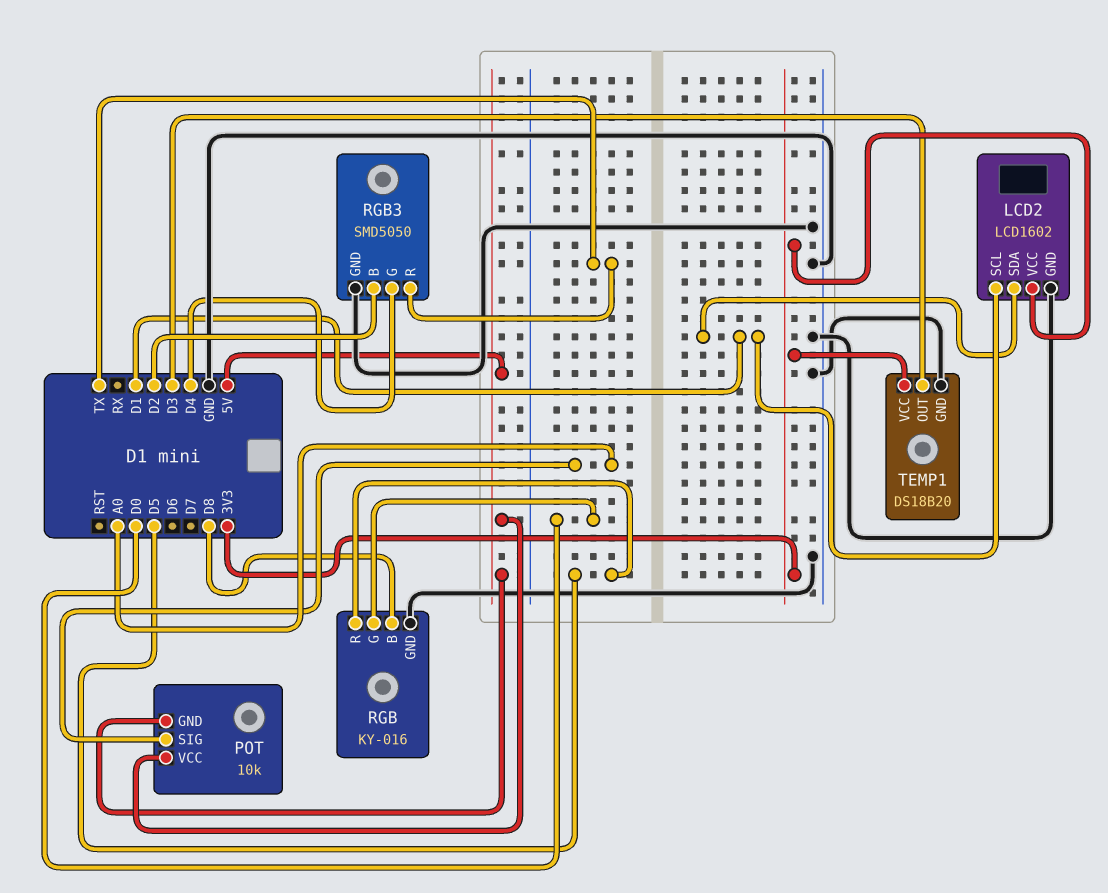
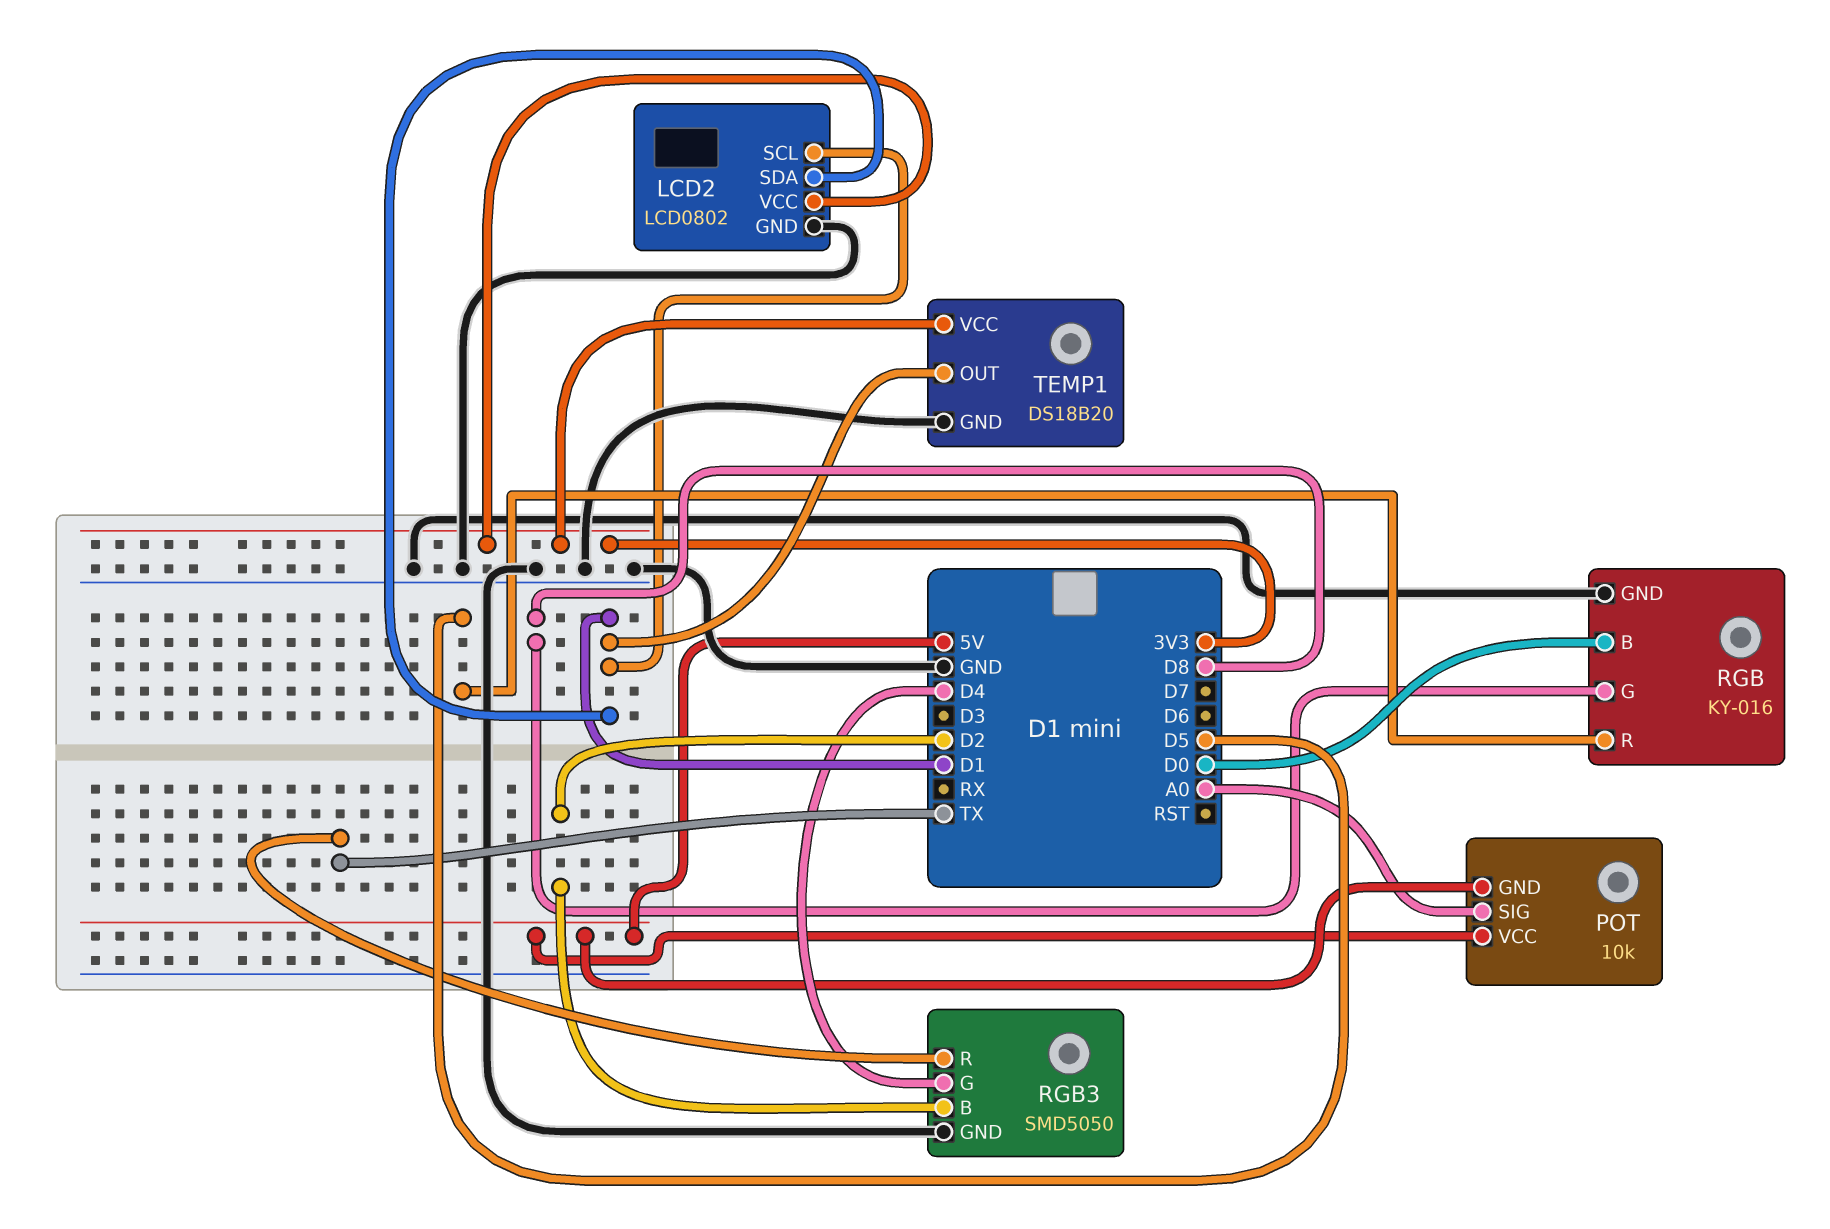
LCD2: LCD1602 -> LCD0802
RGB pin B: D8 -> D0
RGB pin G: D0 -> D8
TEMP1 pin OUT: D3 -> D1

